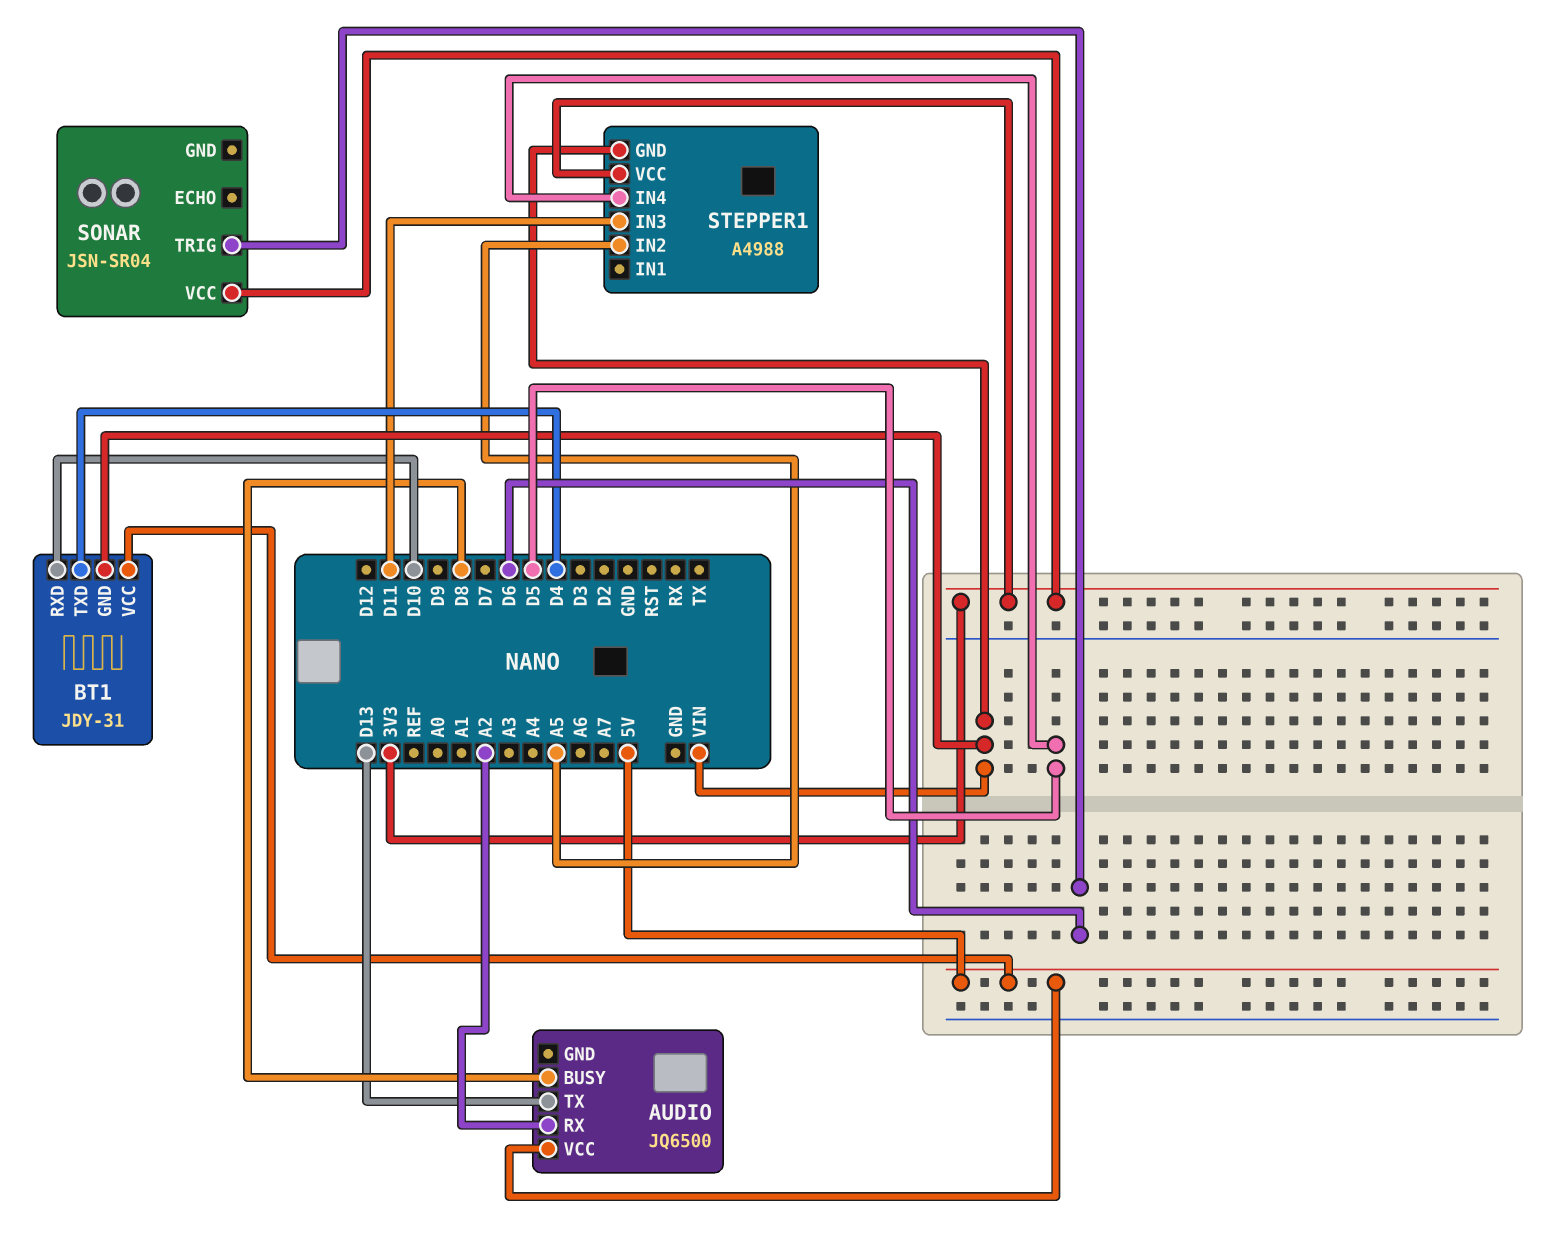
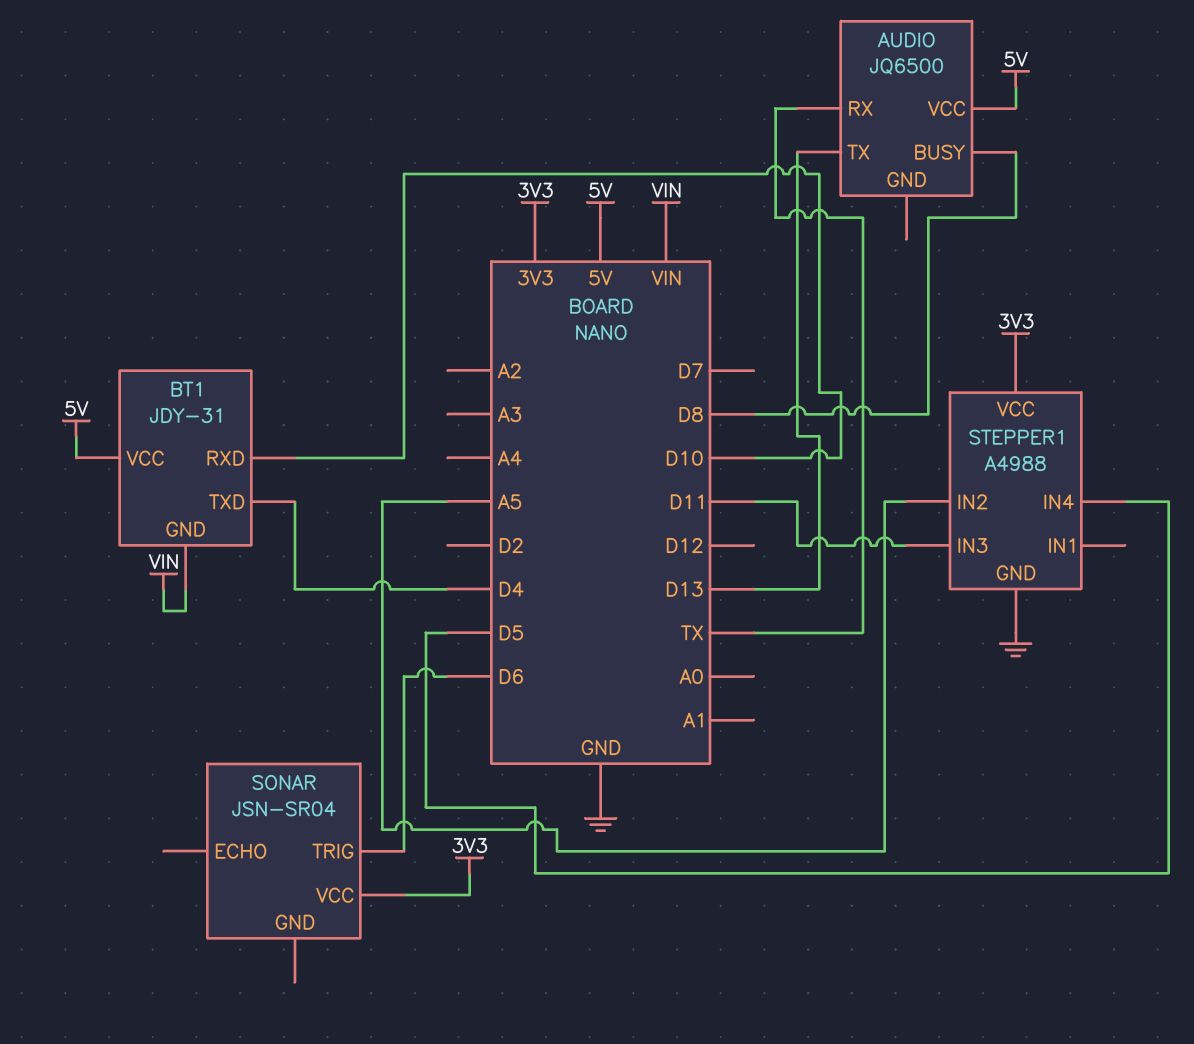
AUDIO pin RX: A2 -> TX
STEPPER1 pin GND: VIN -> GND

